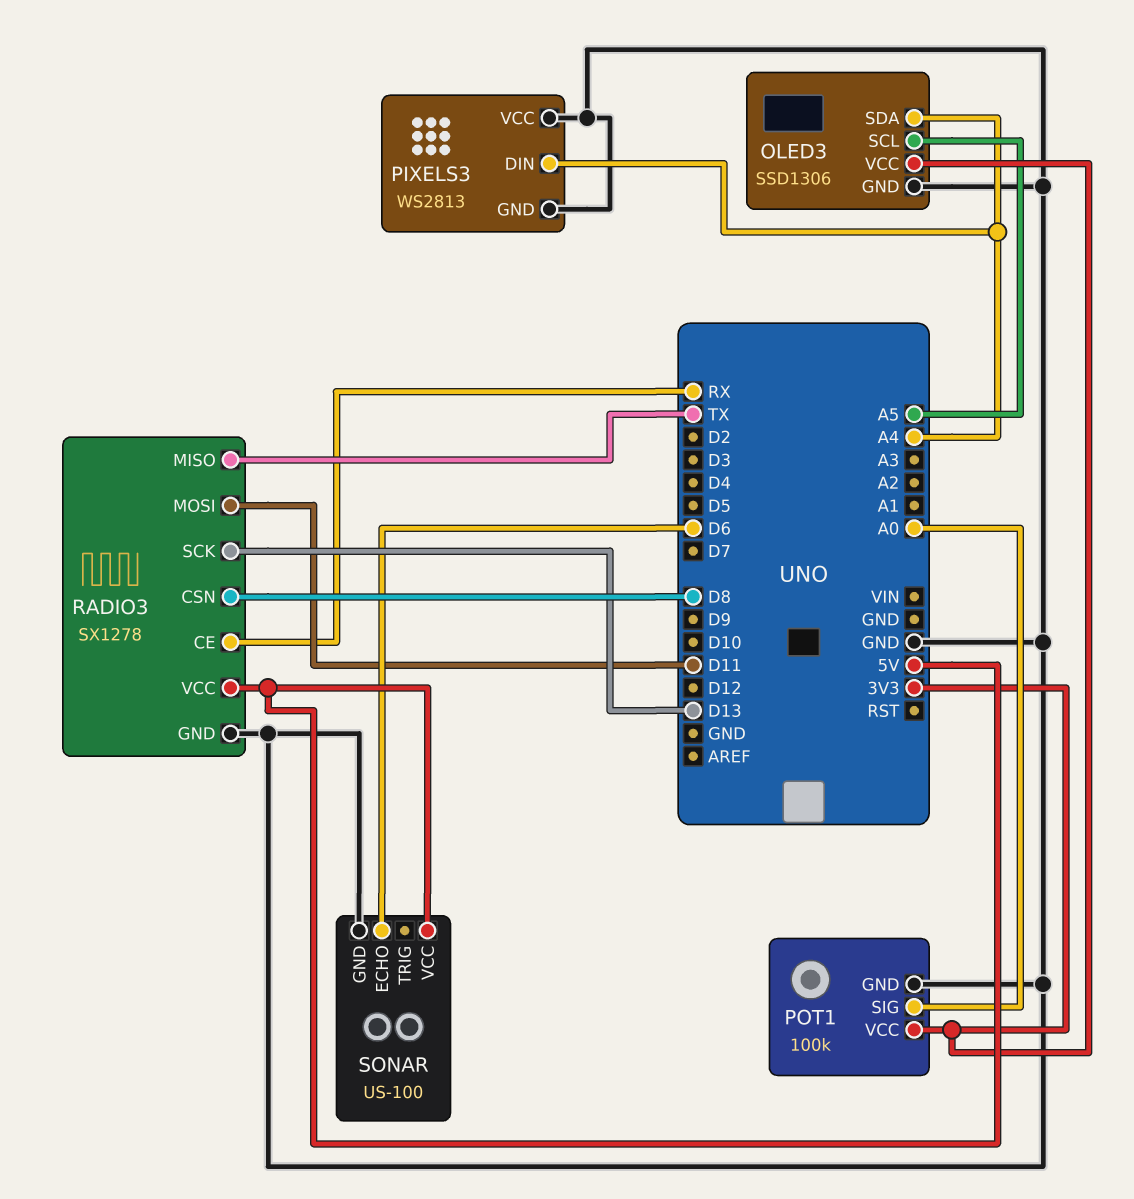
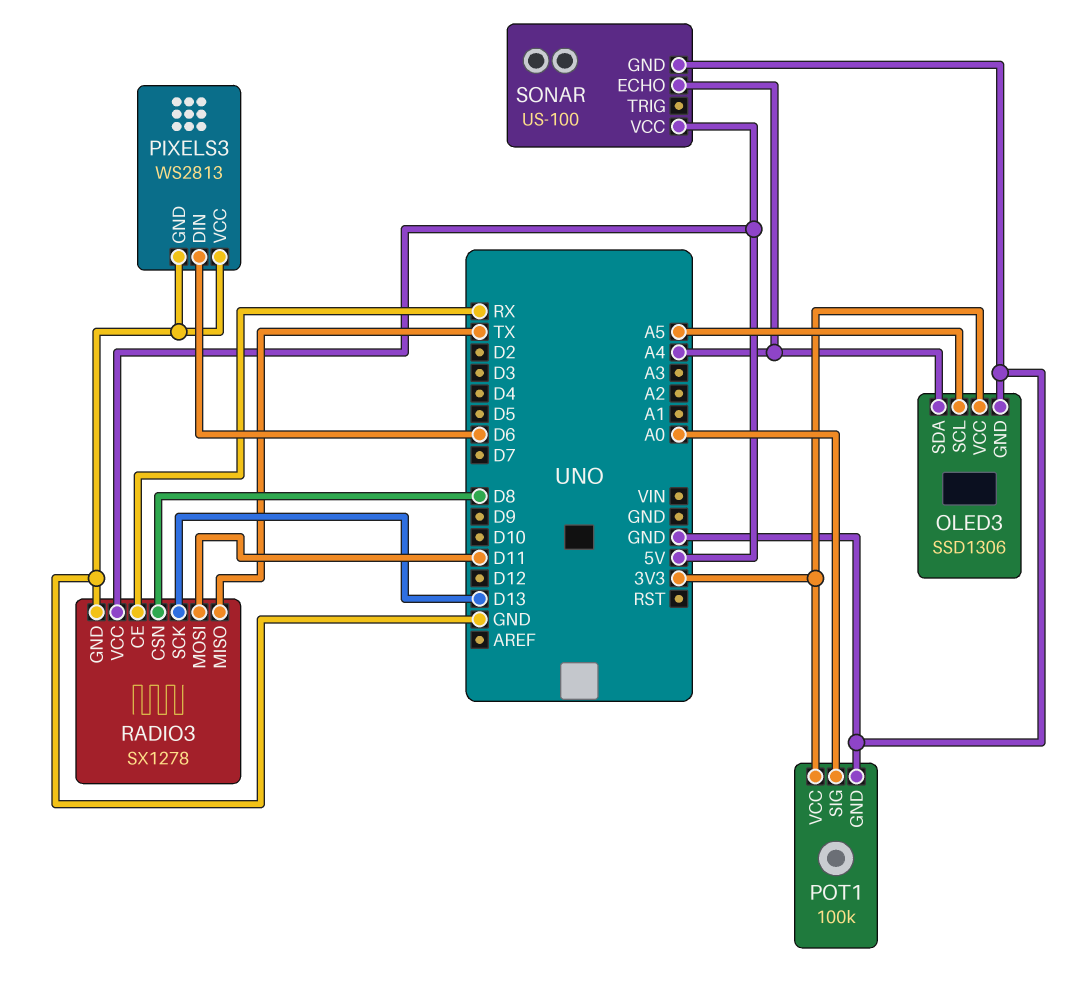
PIXELS3 pin DIN: A4 -> D6
SONAR pin ECHO: D6 -> A4

